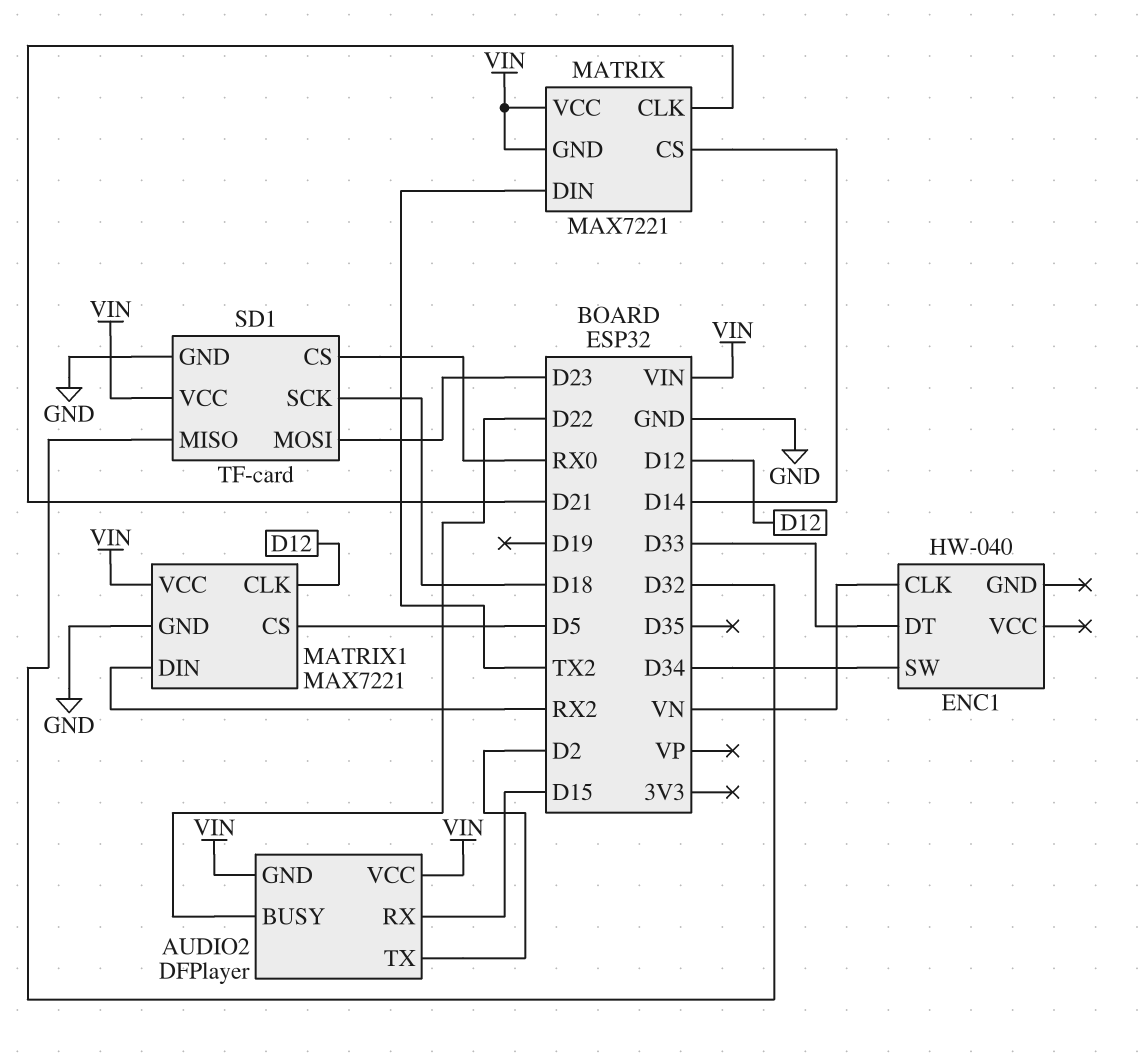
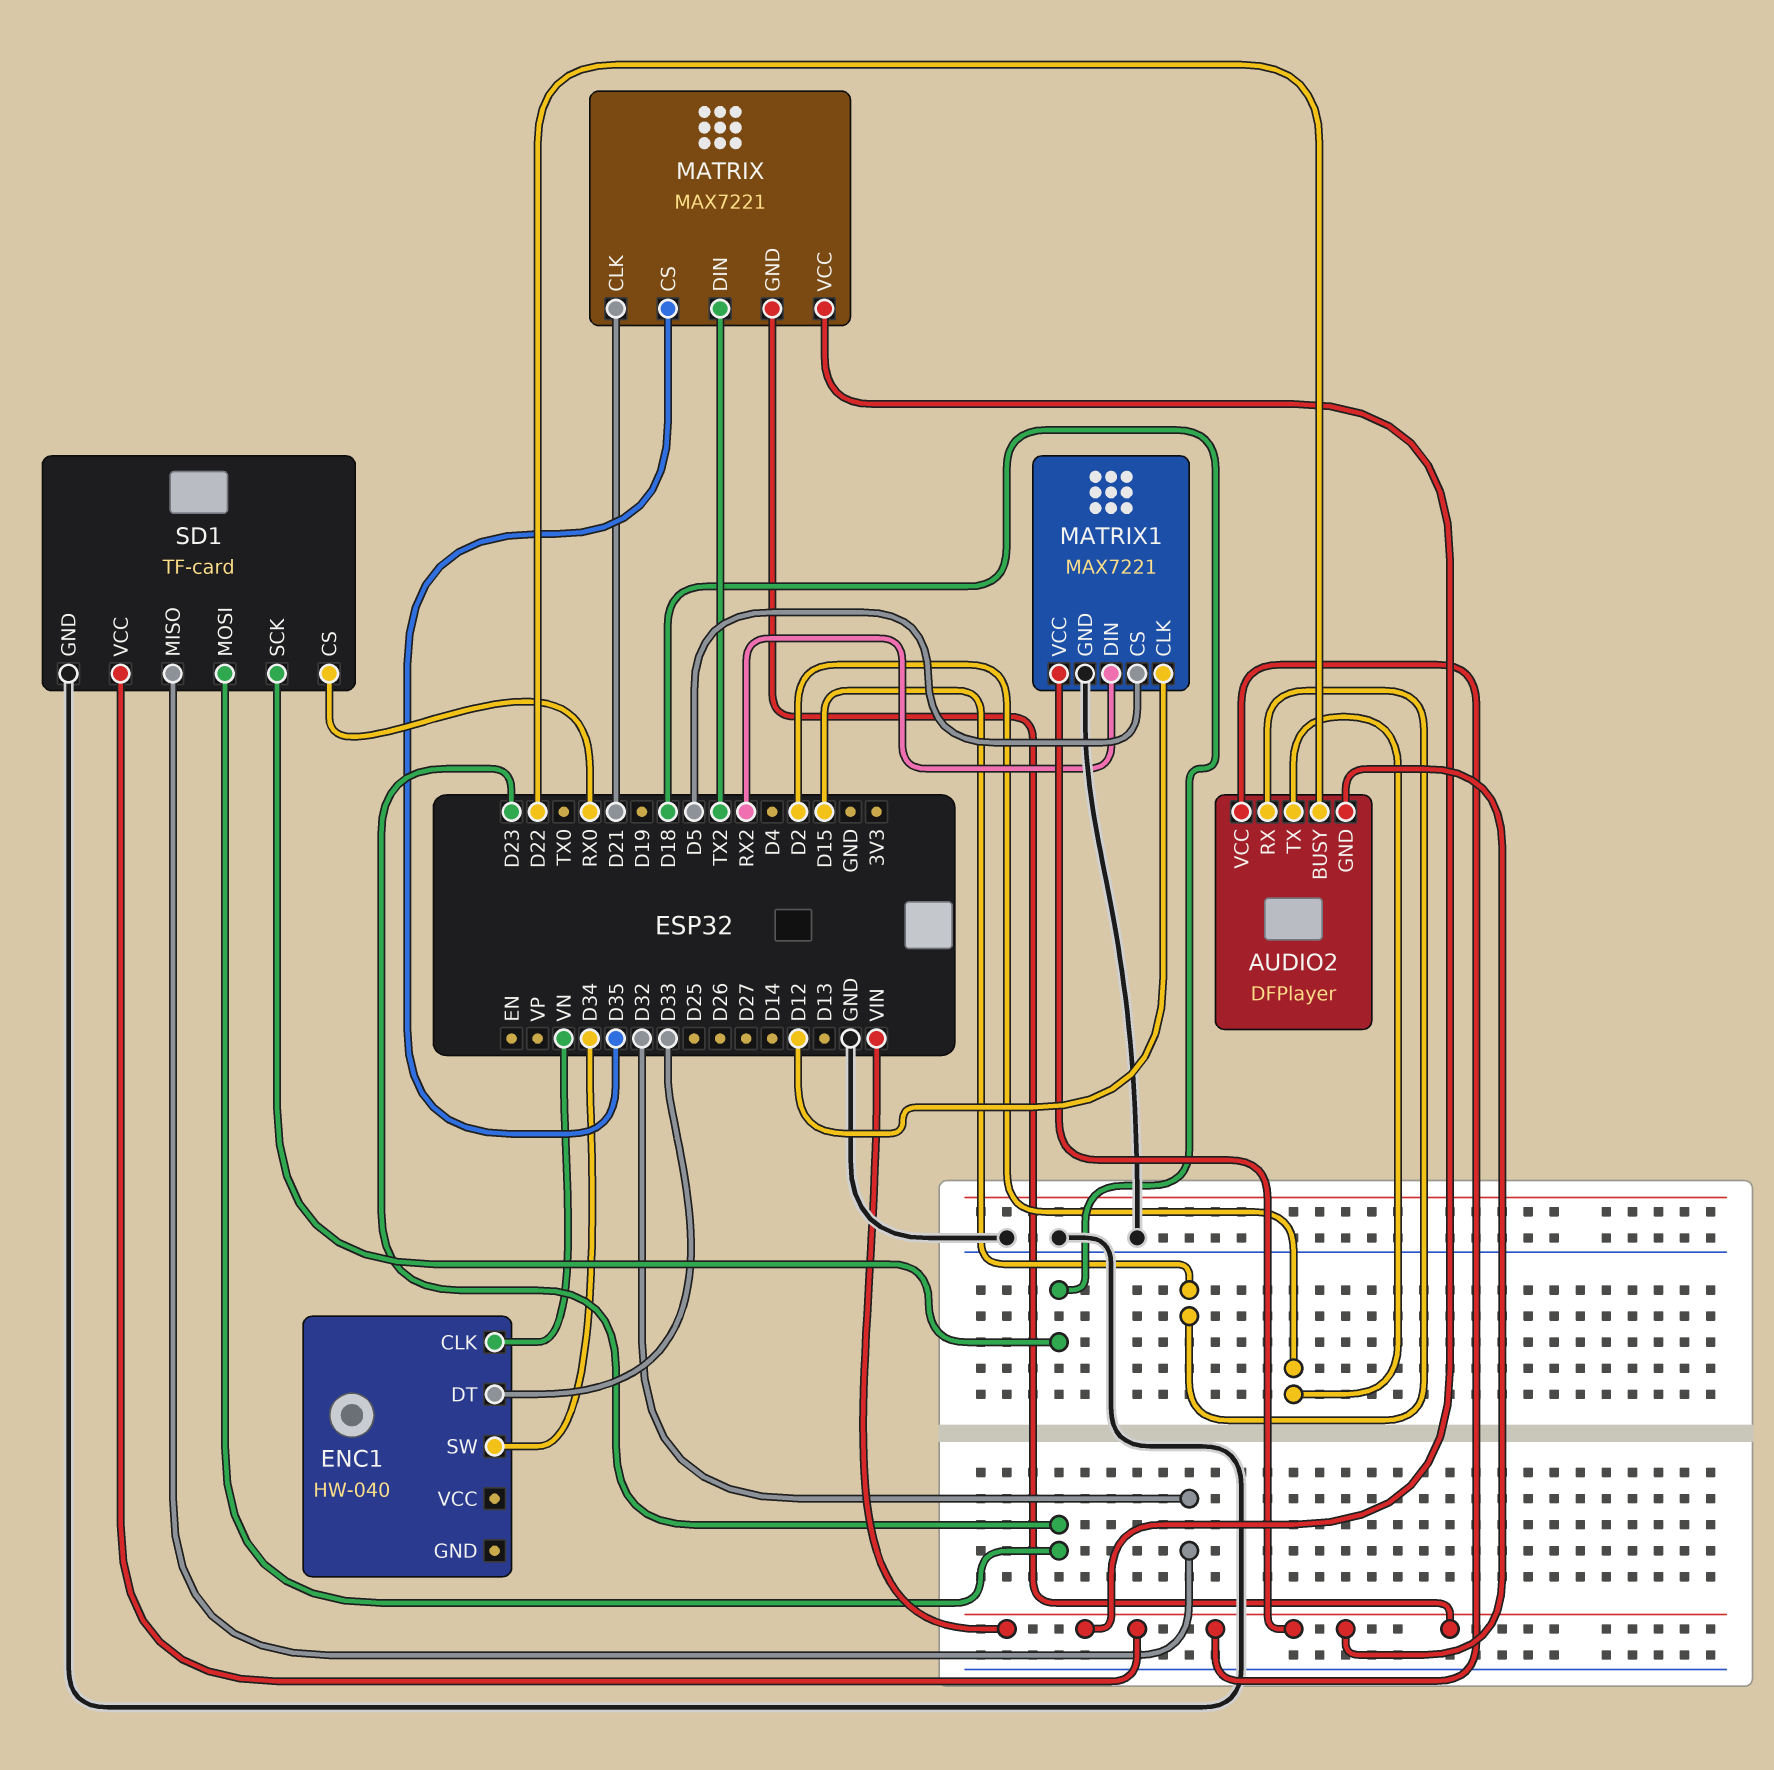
MATRIX pin CS: D14 -> D35

